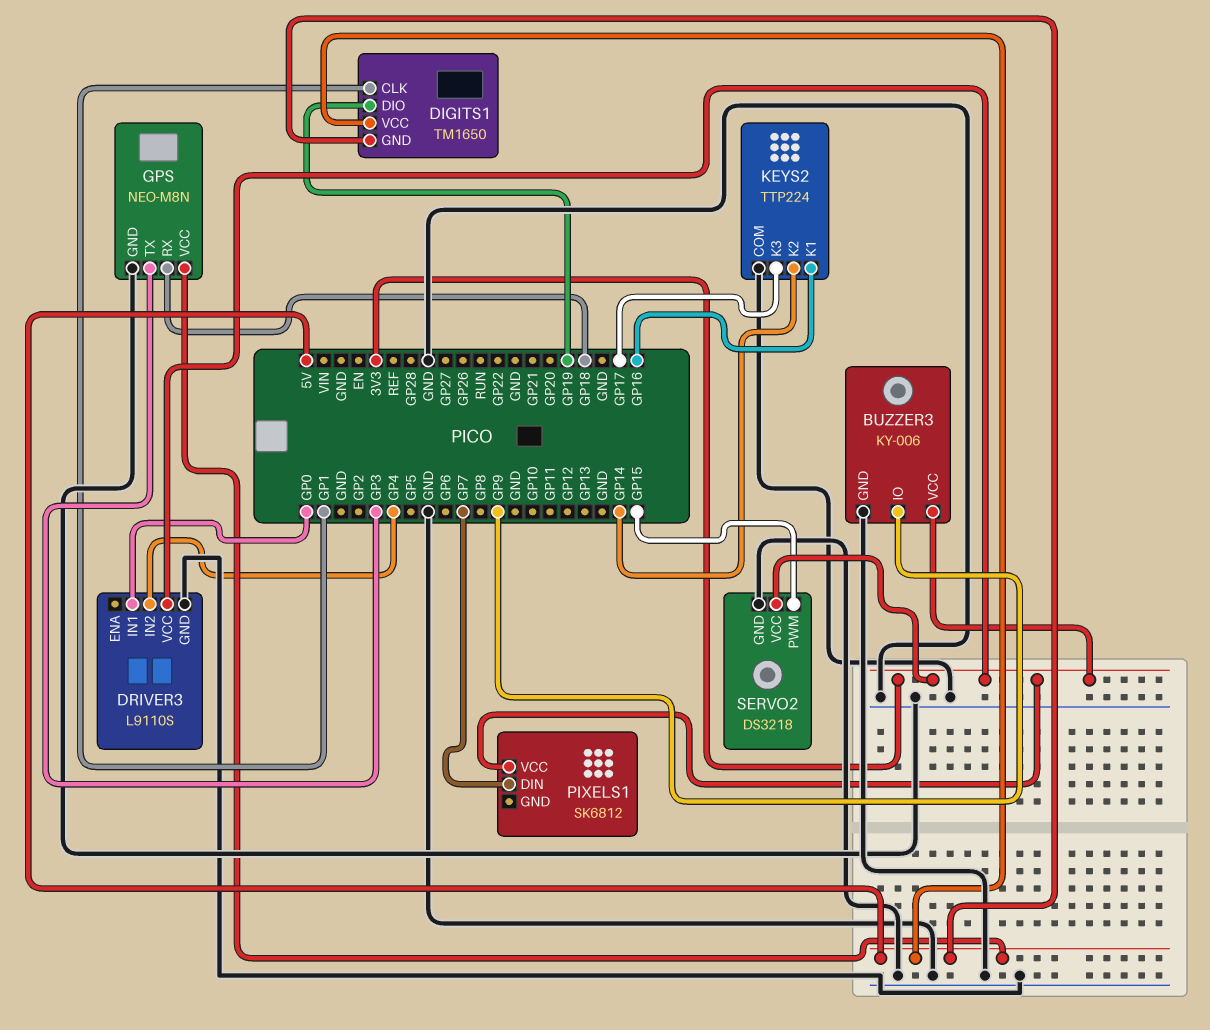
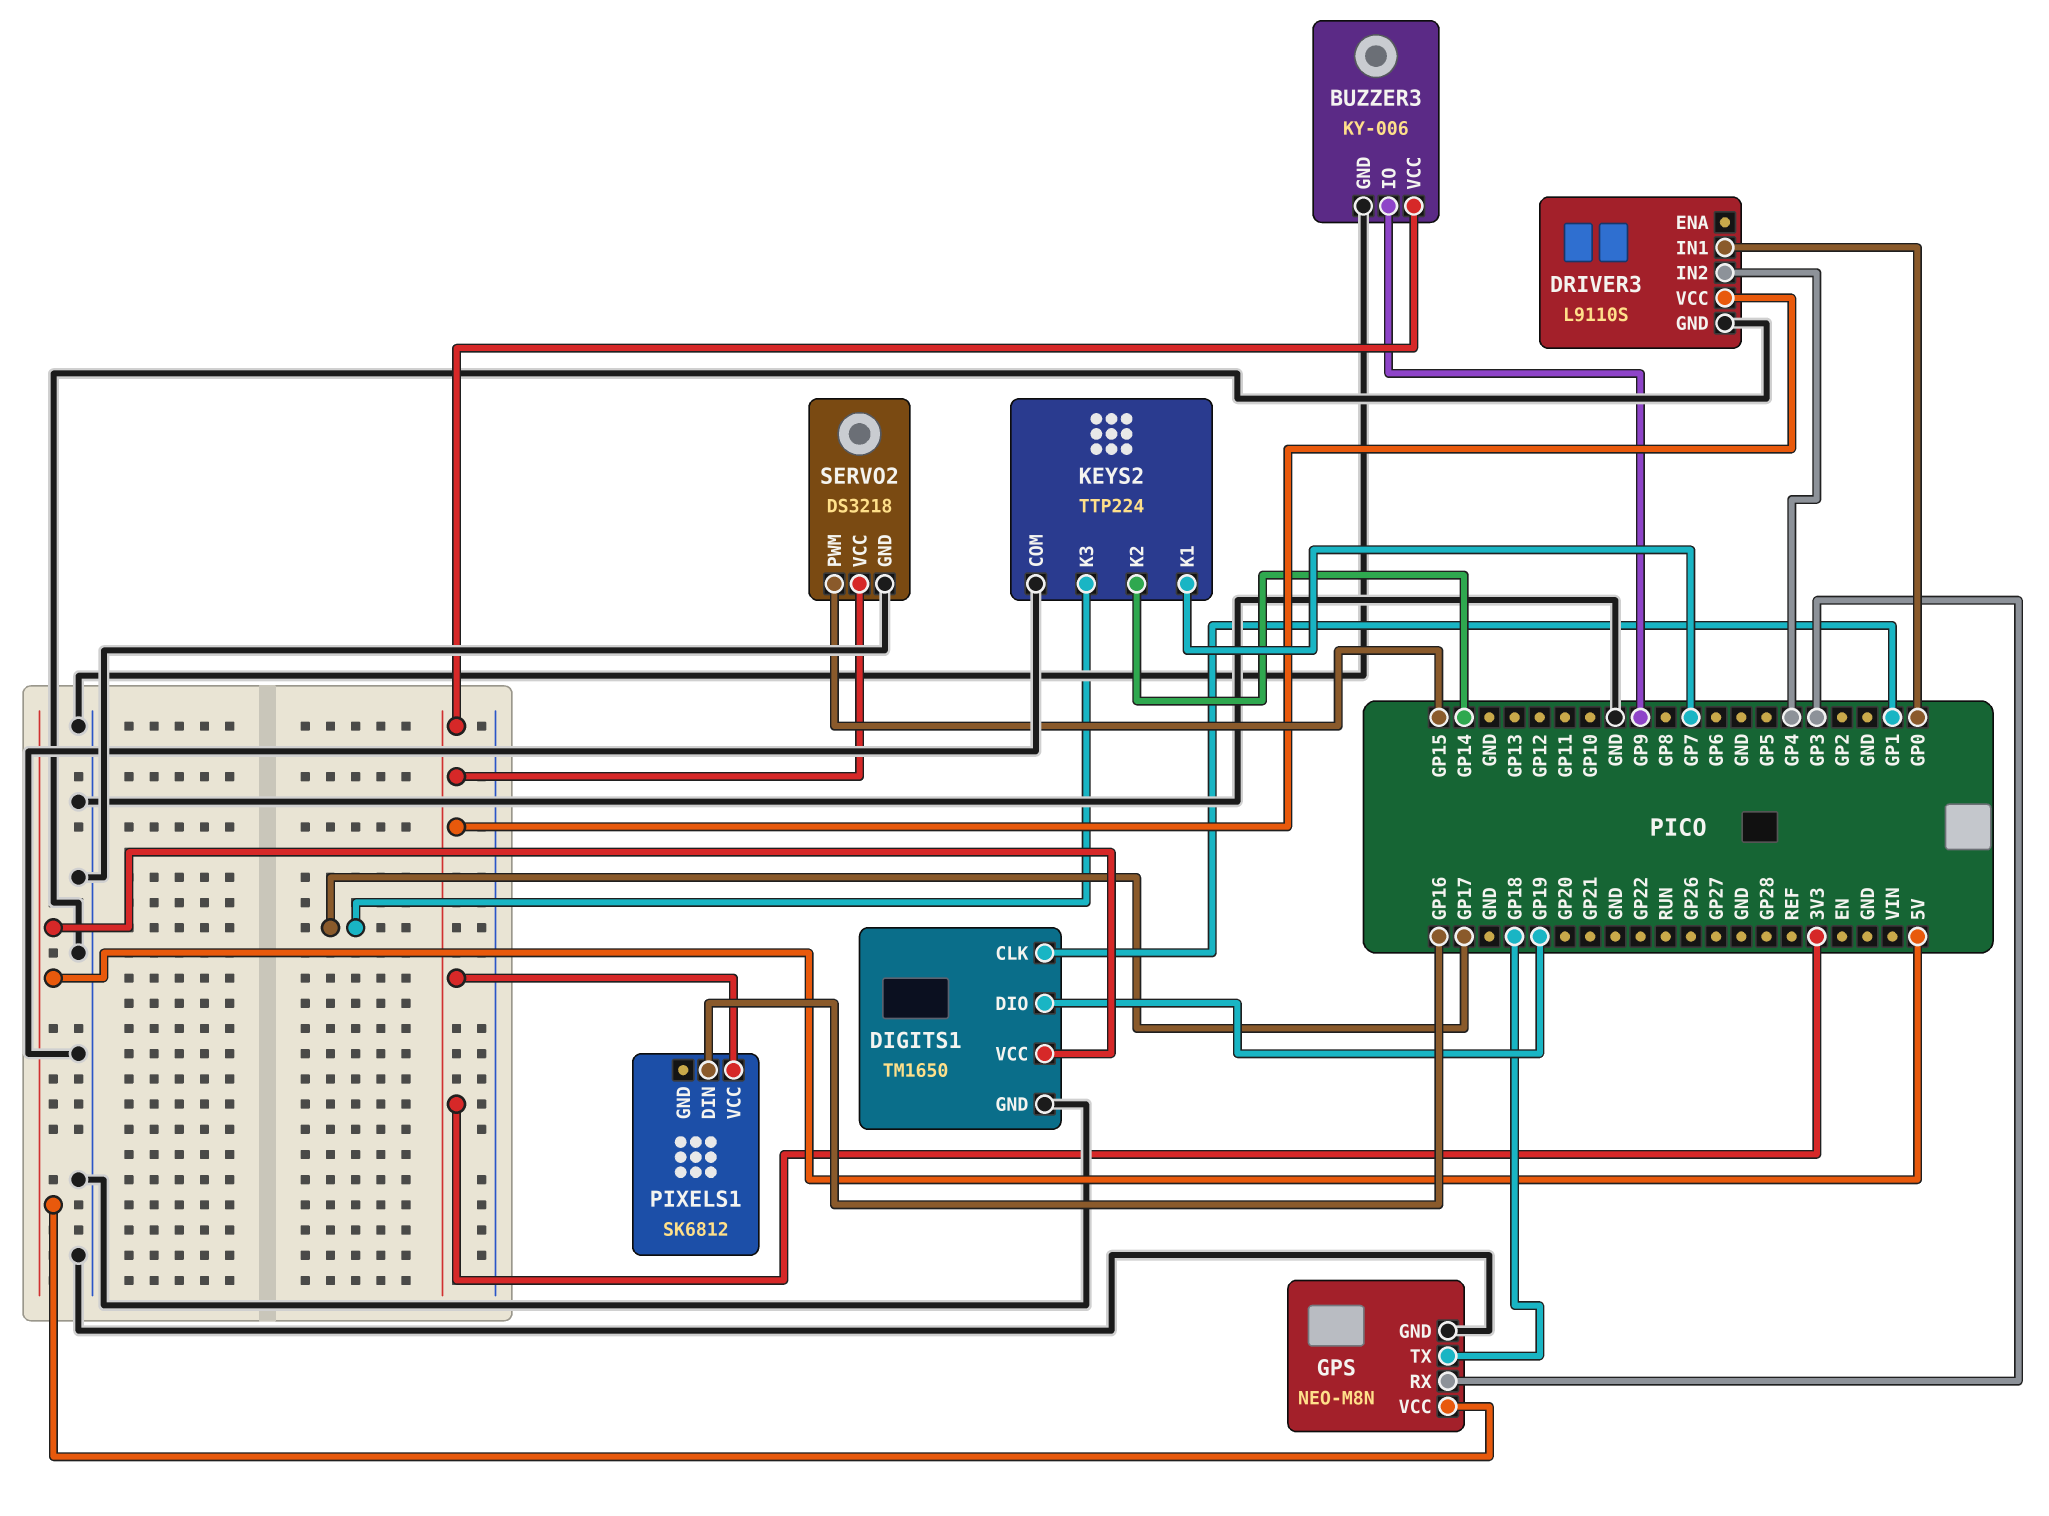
DIGITS1 pin GND: 5V -> GND
GPS pin RX: GP18 -> GP3
GPS pin TX: GP3 -> GP18
KEYS2 pin K1: GP16 -> GP7
PIXELS1 pin DIN: GP7 -> GP16

